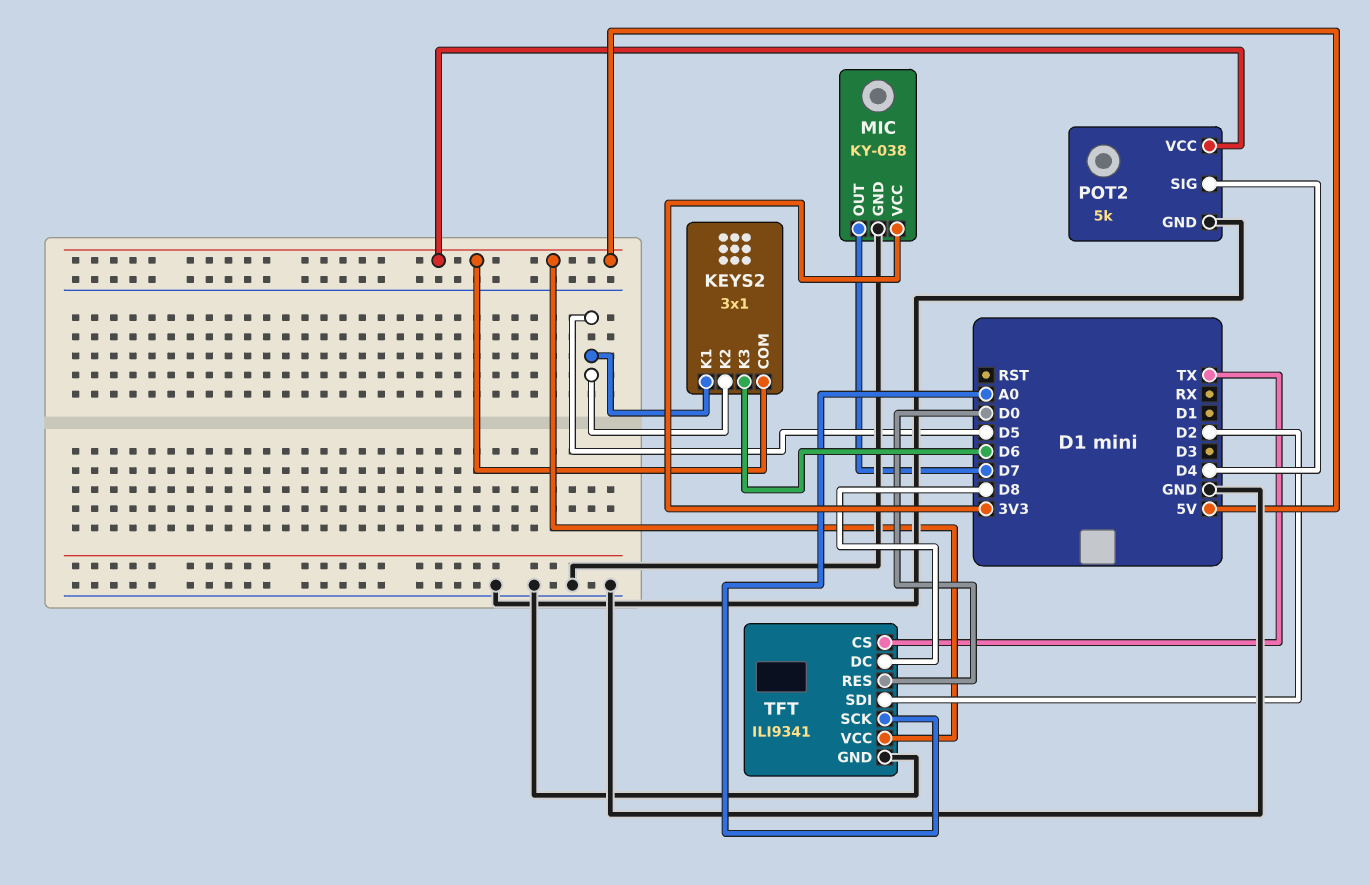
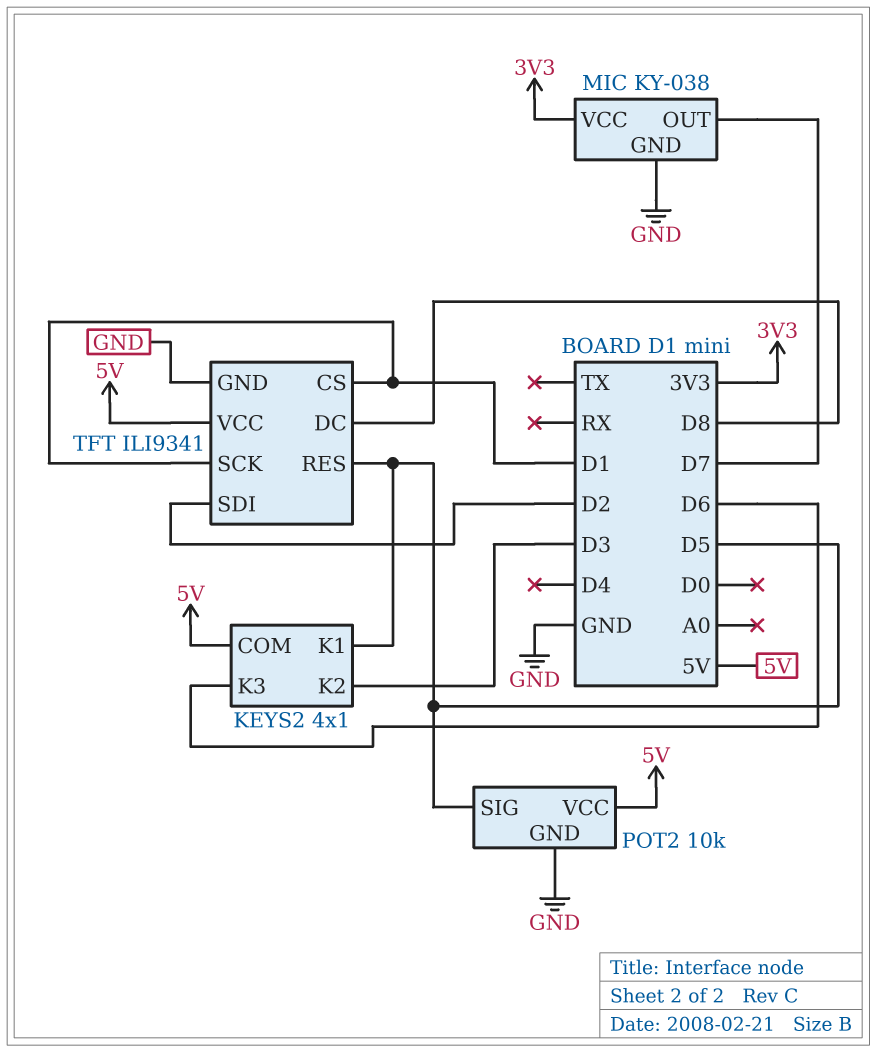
KEYS2: 3x1 -> 4x1
KEYS2 pin K2: D5 -> D3
POT2: 5k -> 10k
POT2 pin SIG: D4 -> D5
TFT pin CS: TX -> D1
TFT pin RES: D0 -> D5
TFT pin SCK: A0 -> D1

